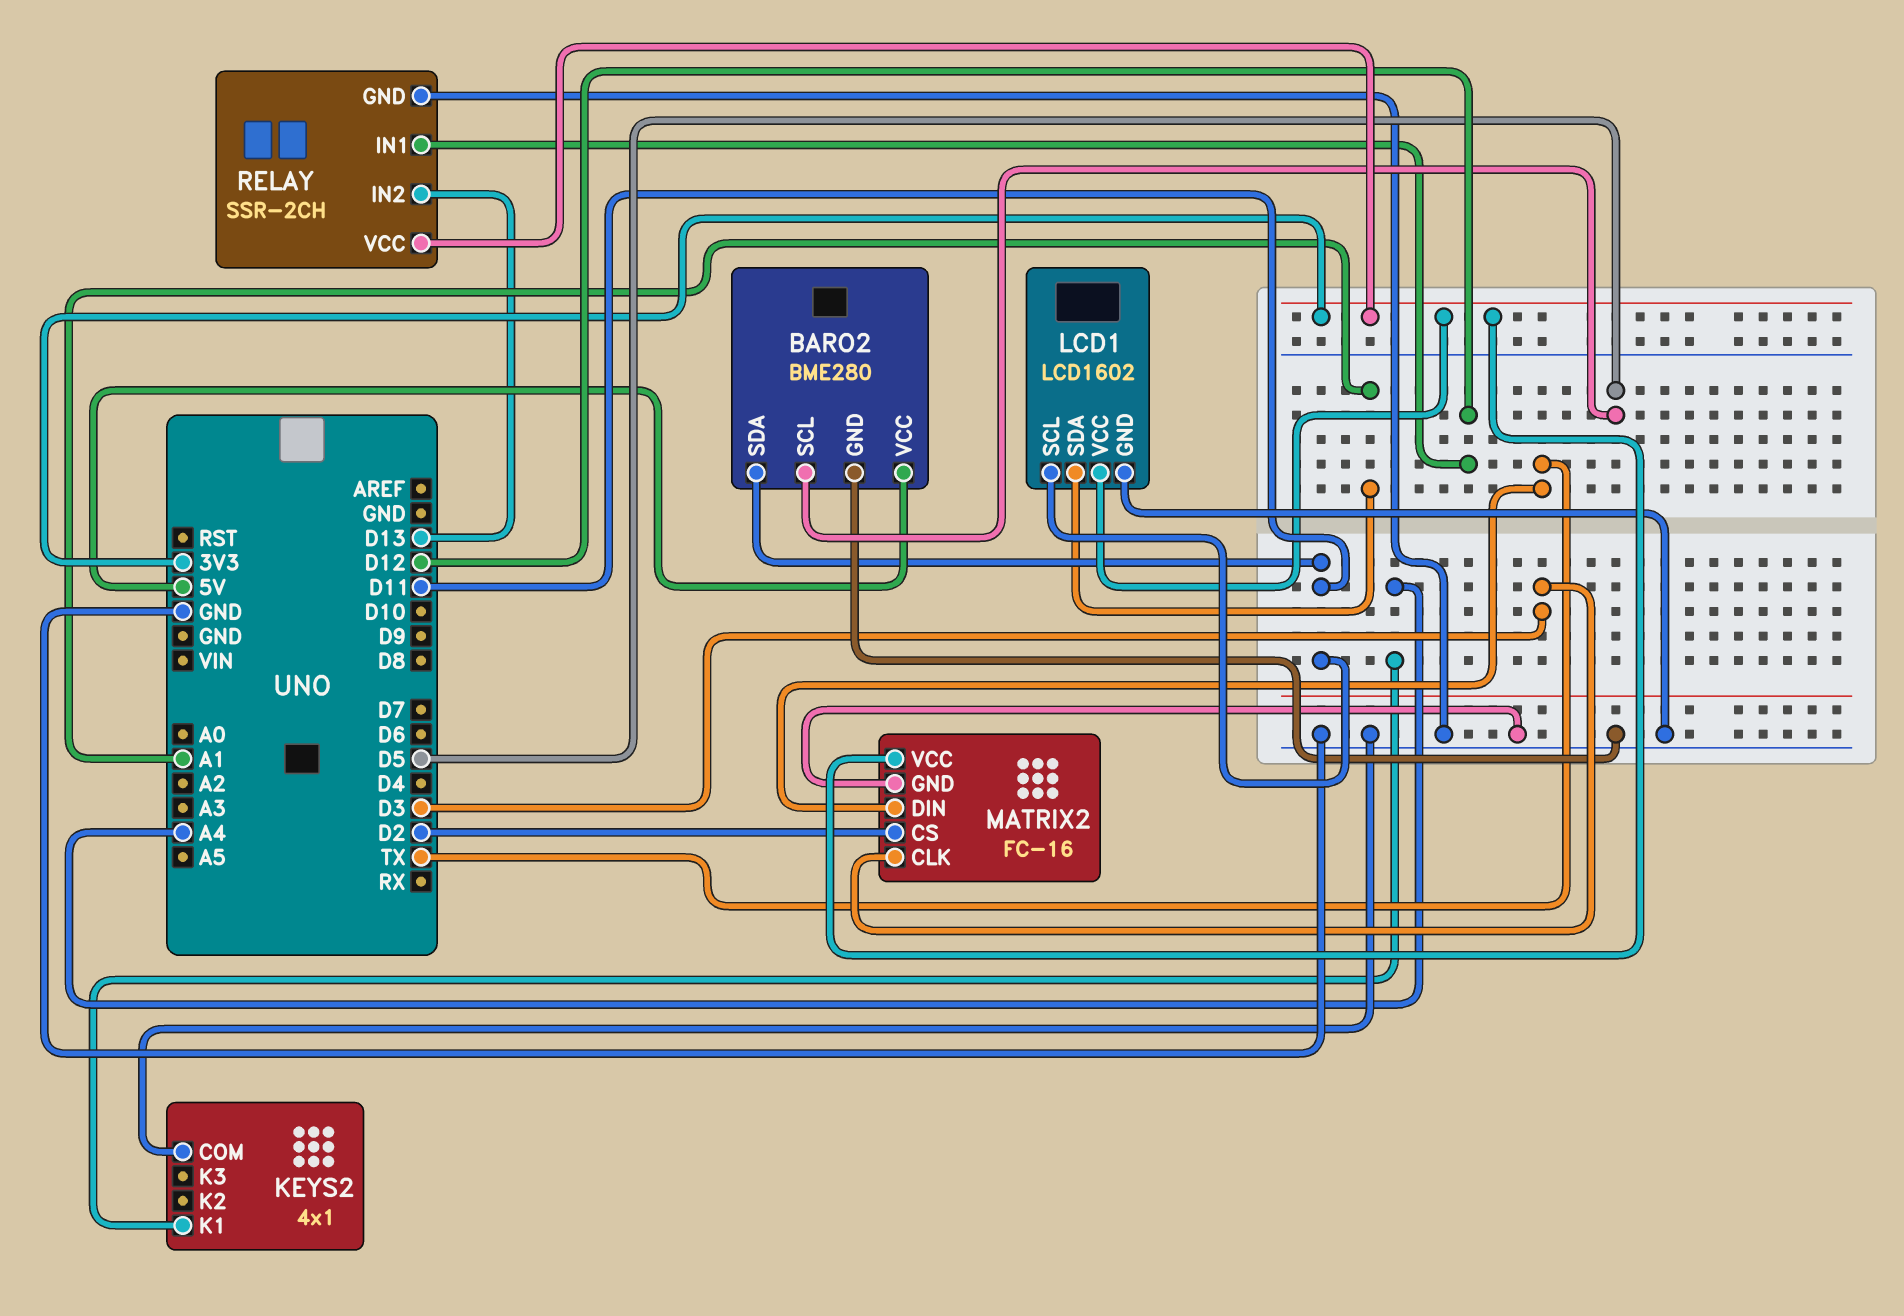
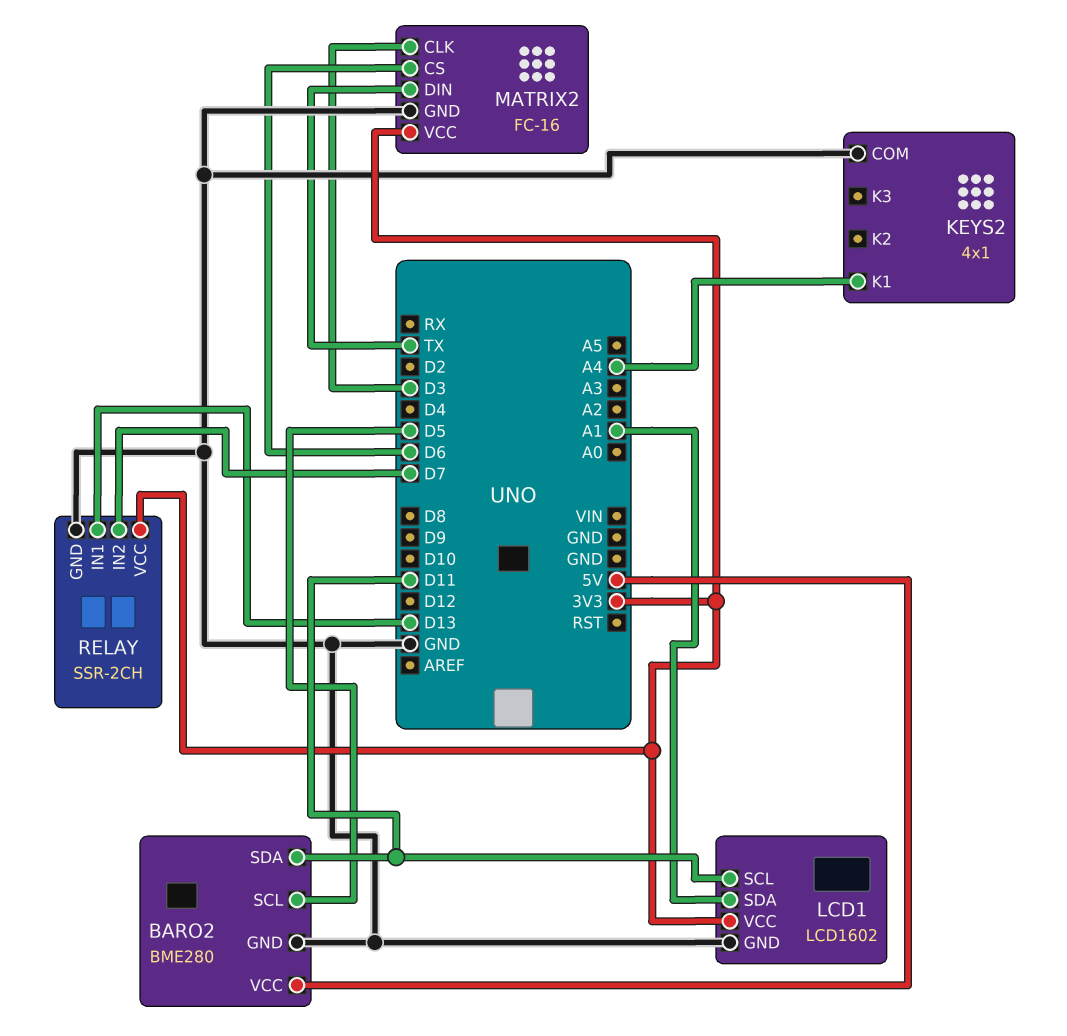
MATRIX2 pin CS: D2 -> D6
RELAY pin IN1: D12 -> D13
RELAY pin IN2: D13 -> D7

